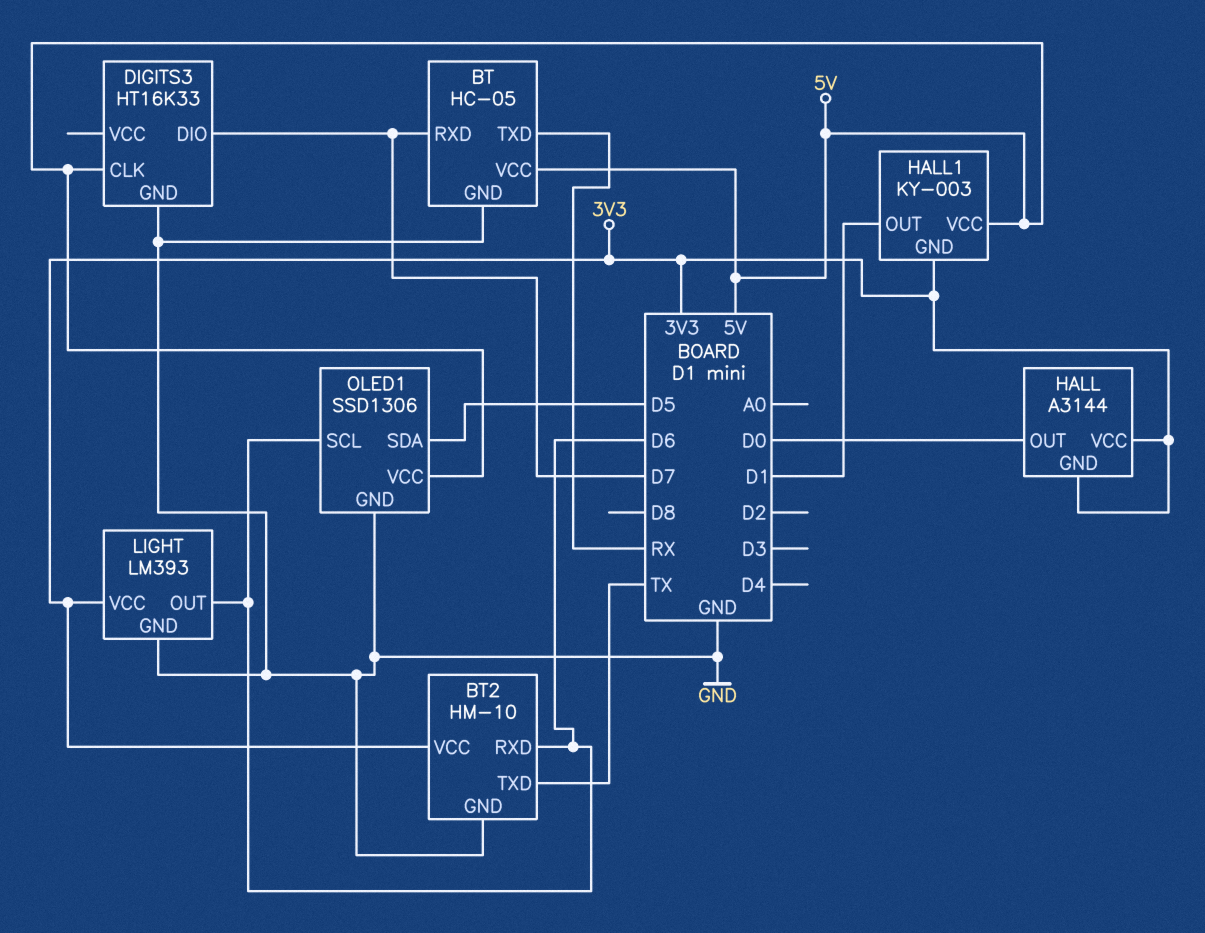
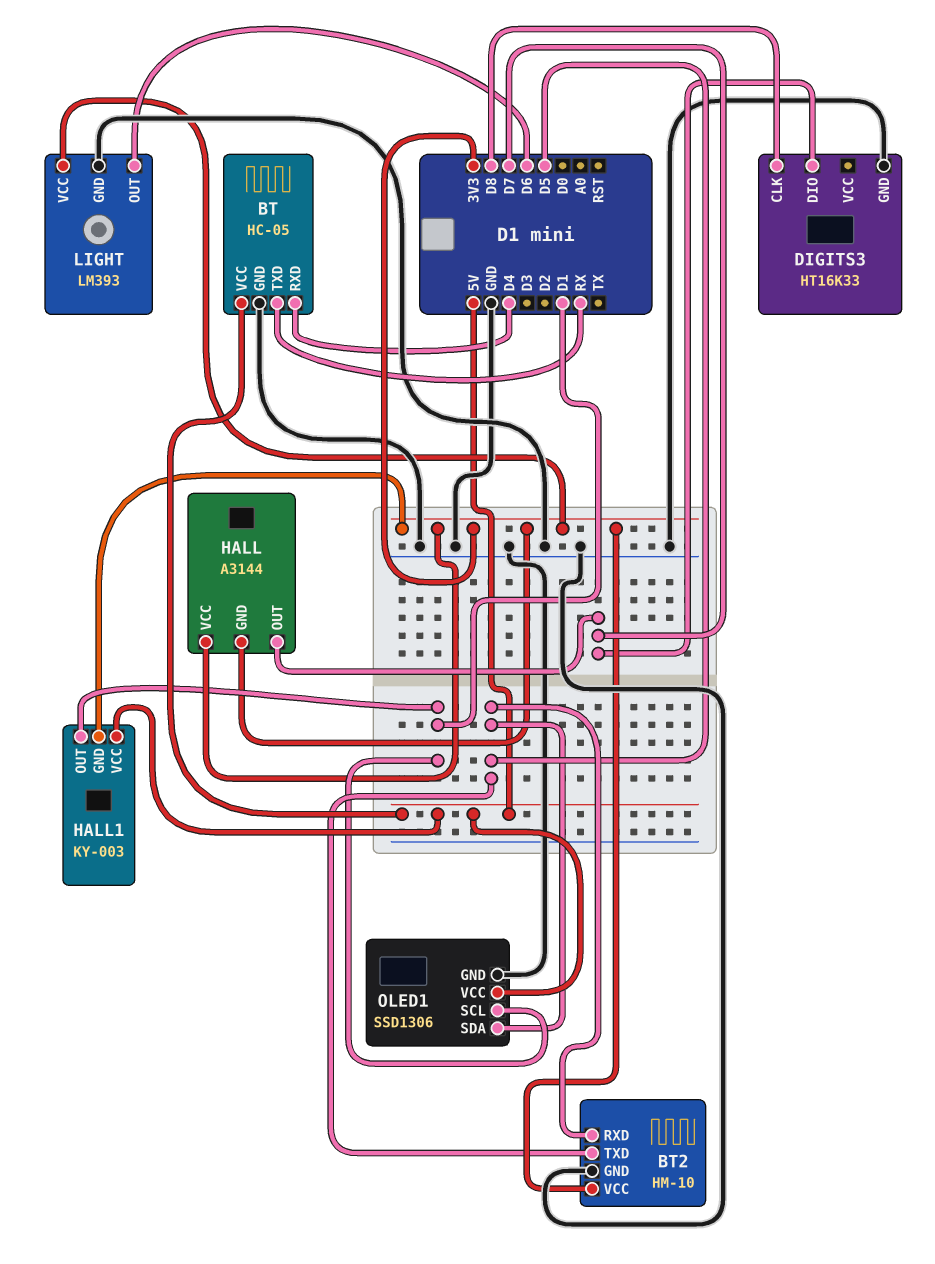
BT pin RXD: D7 -> D4
BT2 pin RXD: D6 -> D5
BT2 pin TXD: TX -> D5
DIGITS3 pin CLK: 5V -> D8
HALL pin OUT: D0 -> D7
OLED1 pin SCL: D6 -> D1

